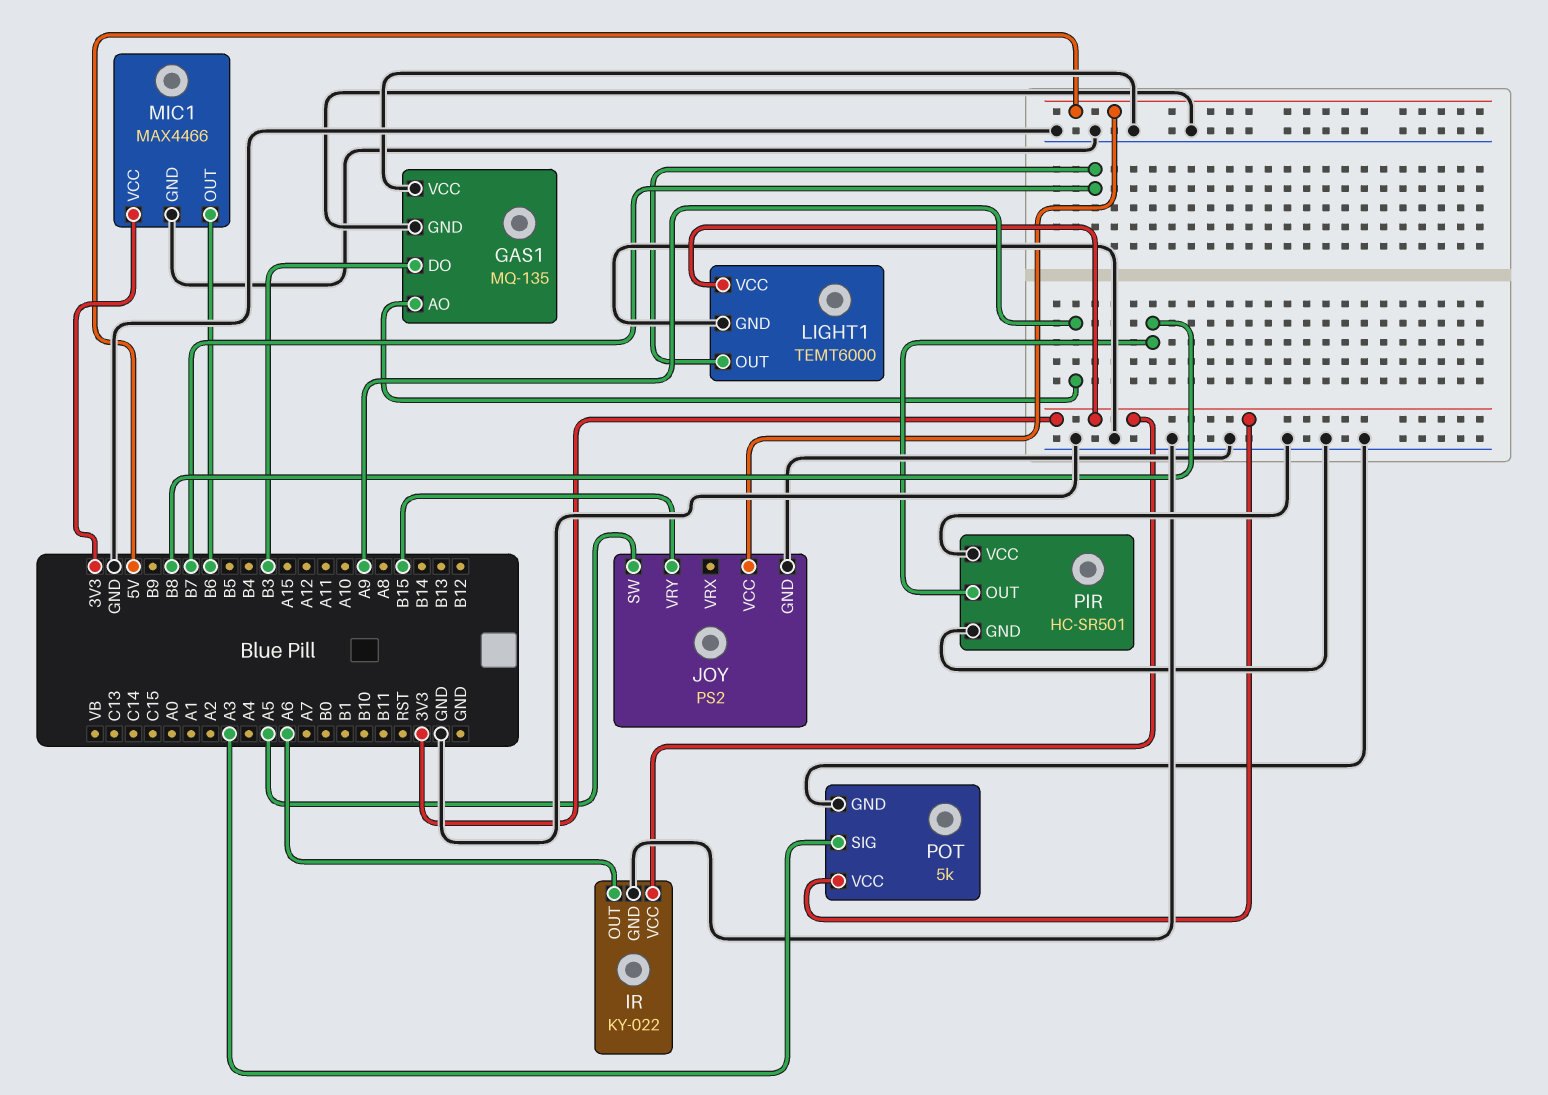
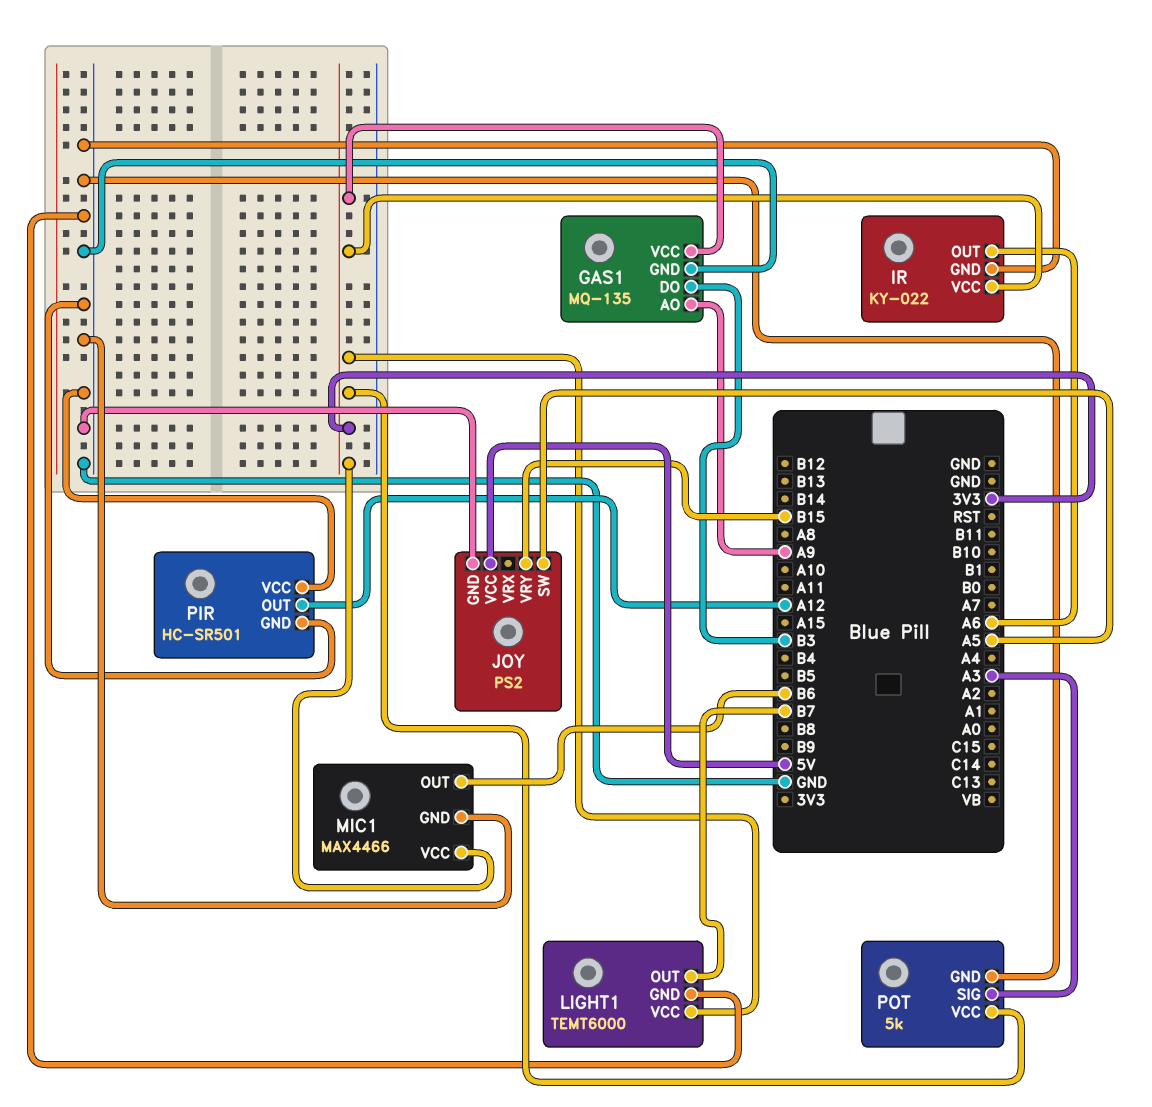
GAS1 pin VCC: GND -> 3V3
PIR pin OUT: B8 -> A12

